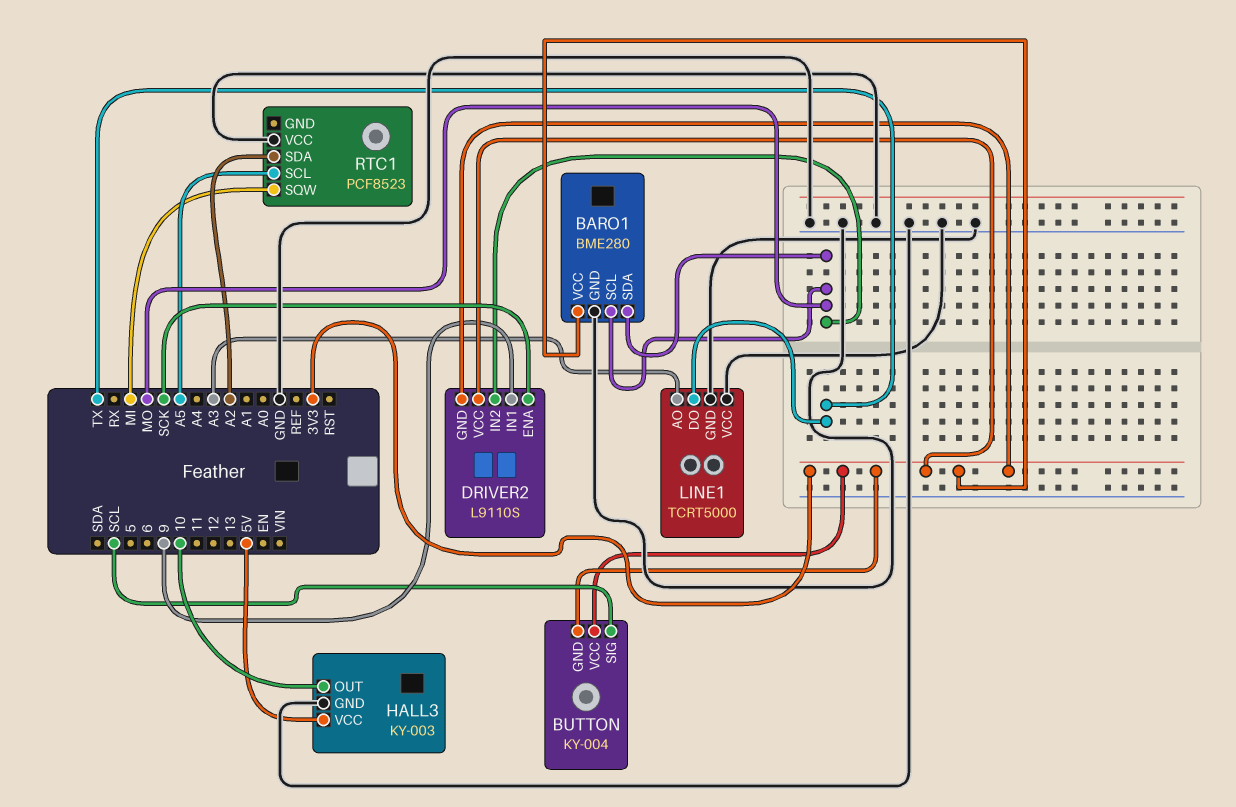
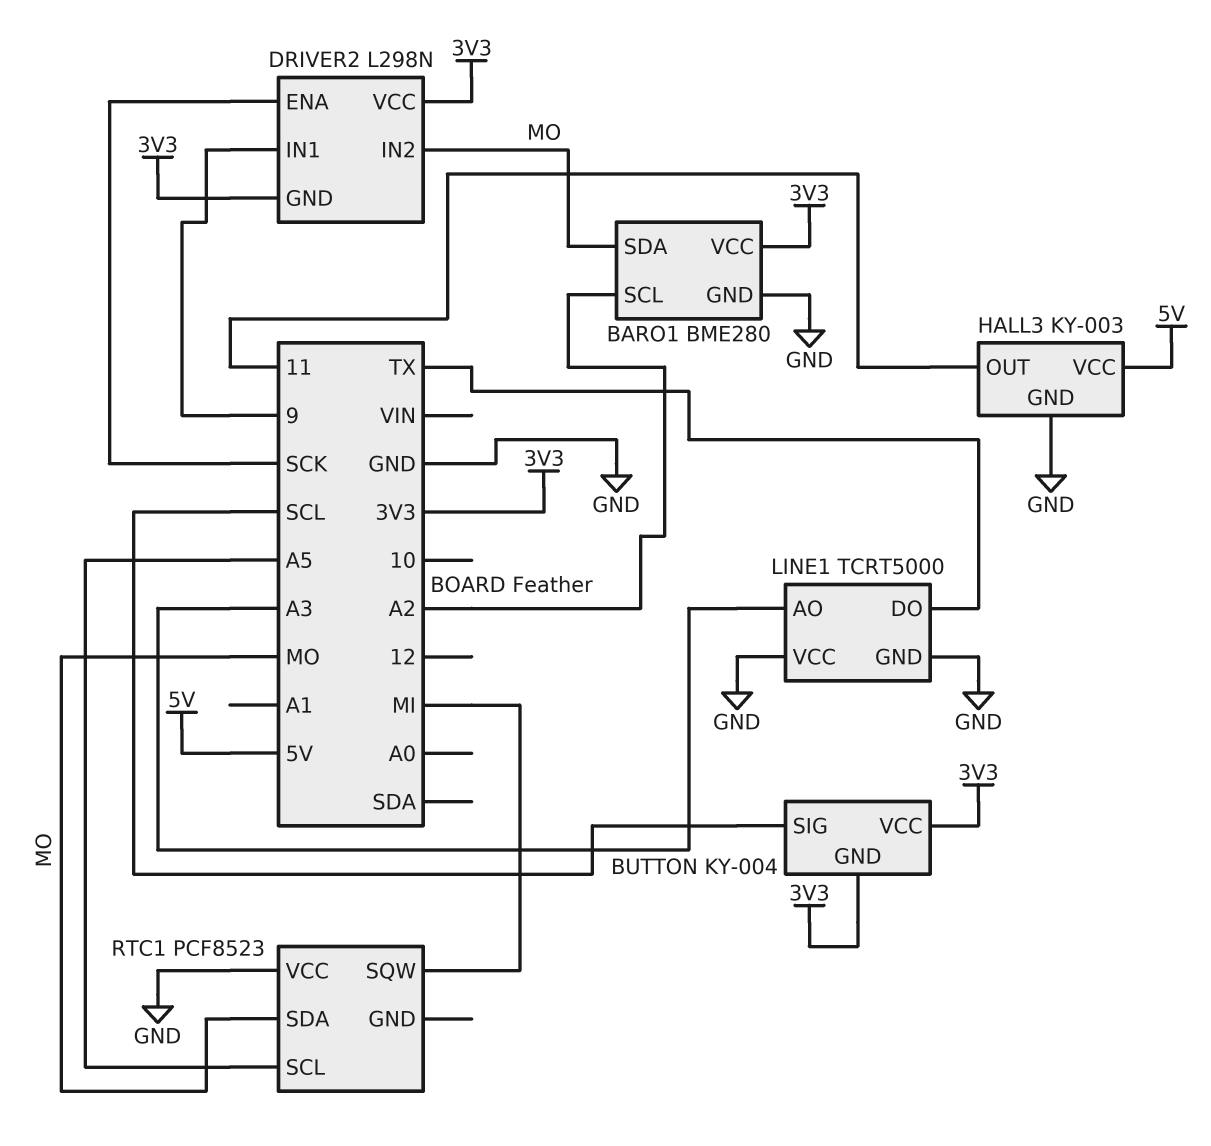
BARO1 pin SCL: MO -> A2
DRIVER2: L9110S -> L298N
HALL3 pin OUT: 10 -> 11
RTC1 pin SDA: A2 -> MO

